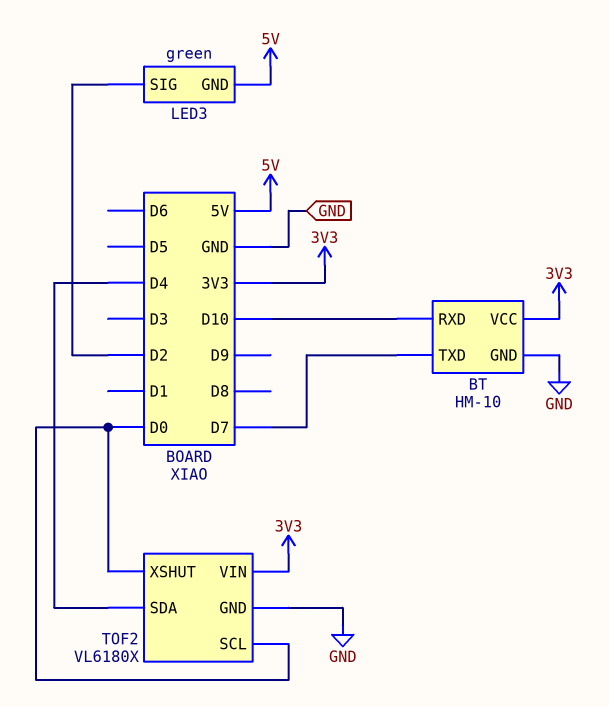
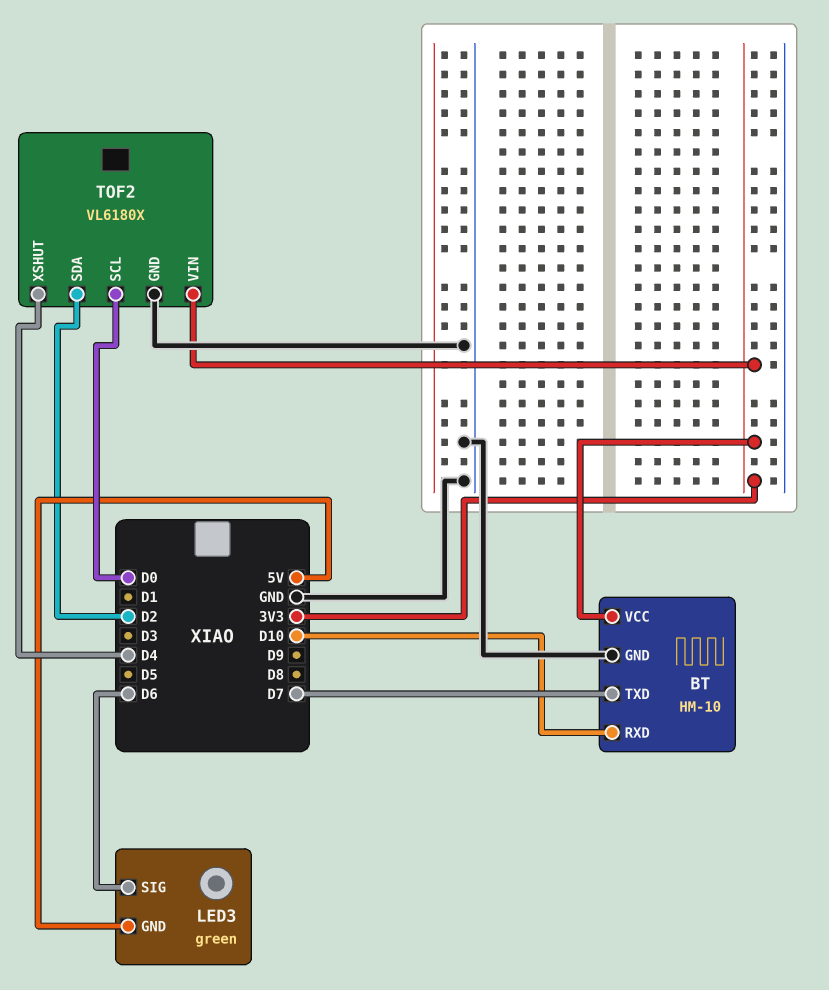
LED3 pin SIG: D2 -> D6
TOF2 pin SDA: D4 -> D2
TOF2 pin XSHUT: D0 -> D4

